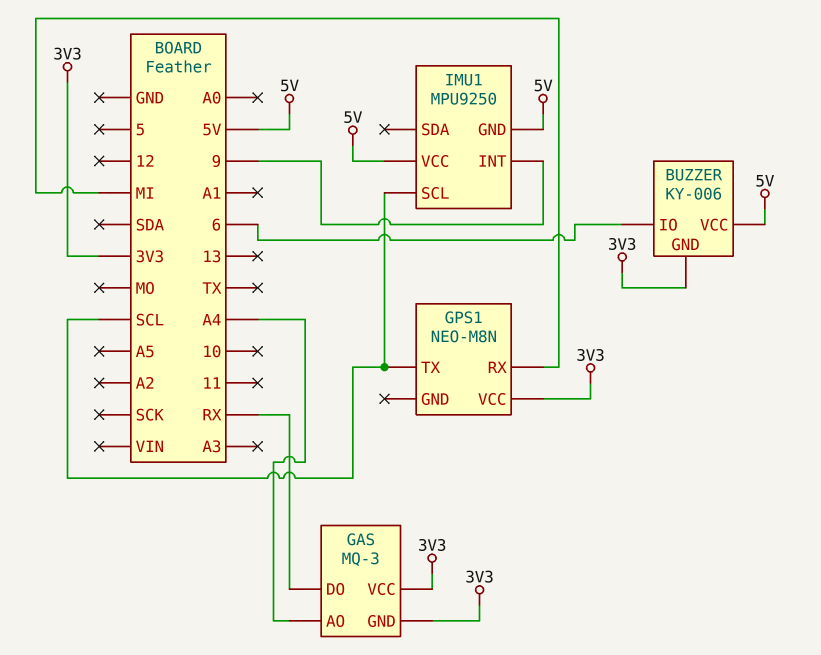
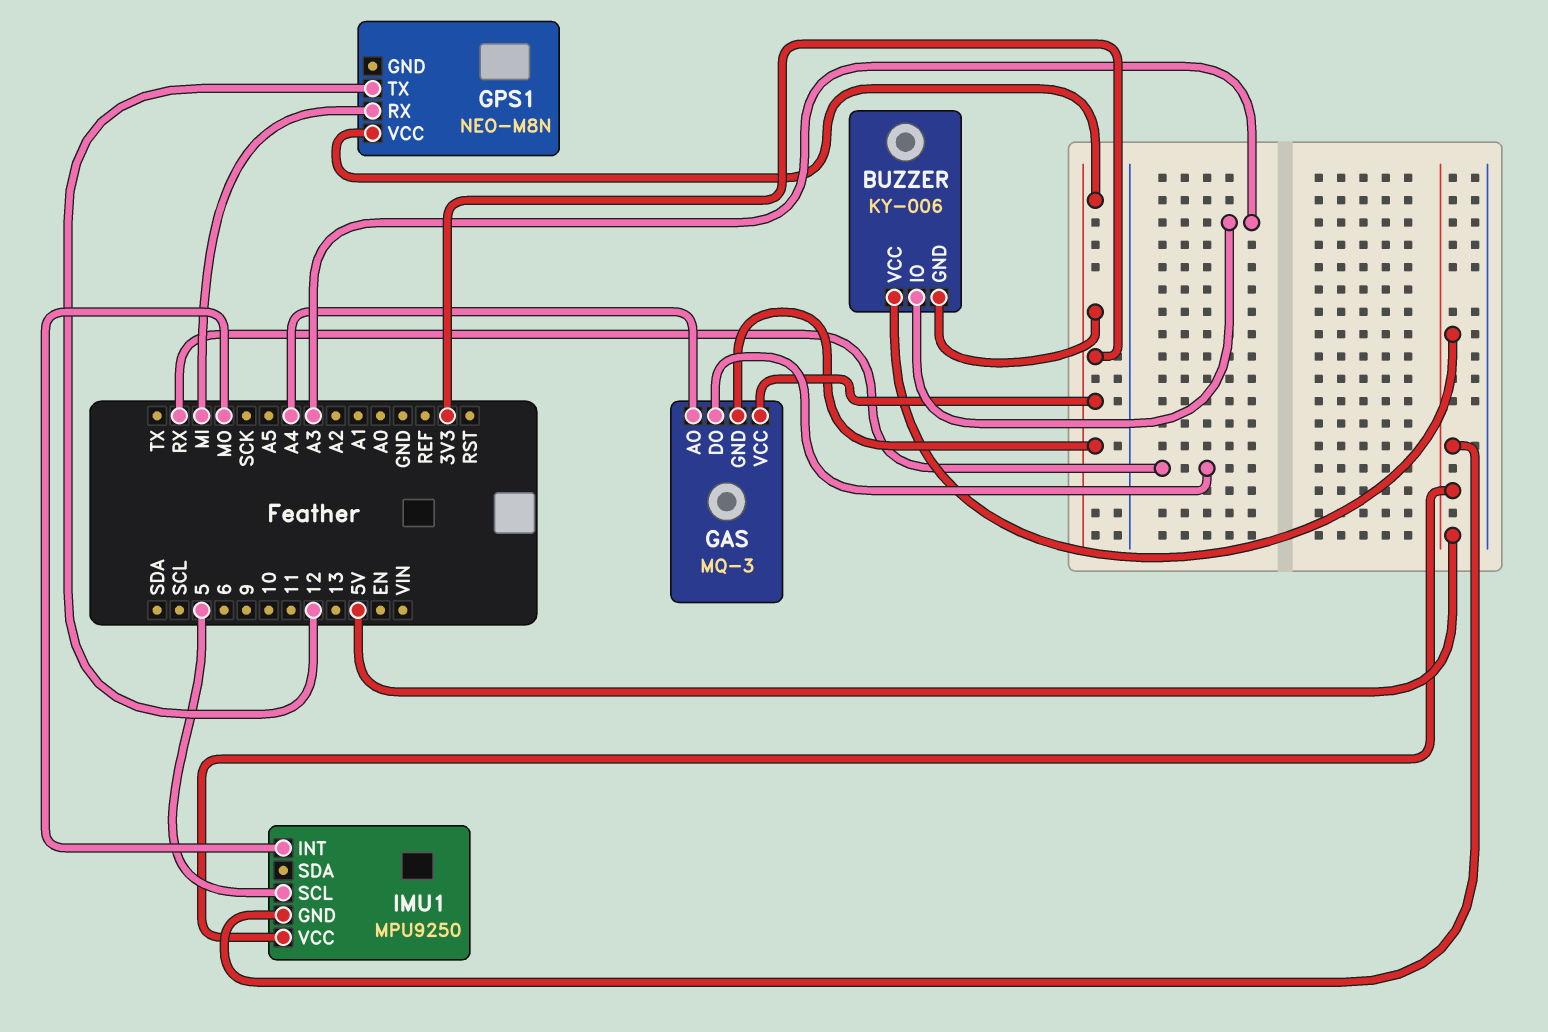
BUZZER pin IO: 6 -> A3
GPS1 pin TX: SCL -> 12
IMU1 pin INT: 9 -> MO
IMU1 pin SCL: SCL -> 5

